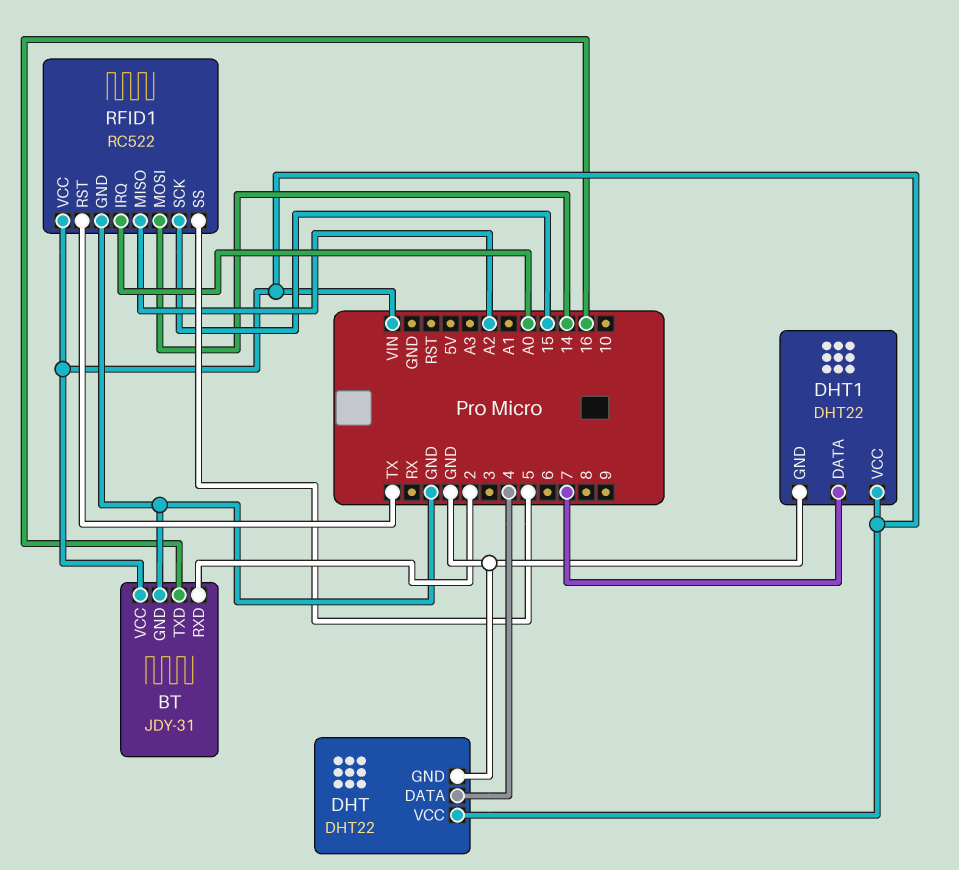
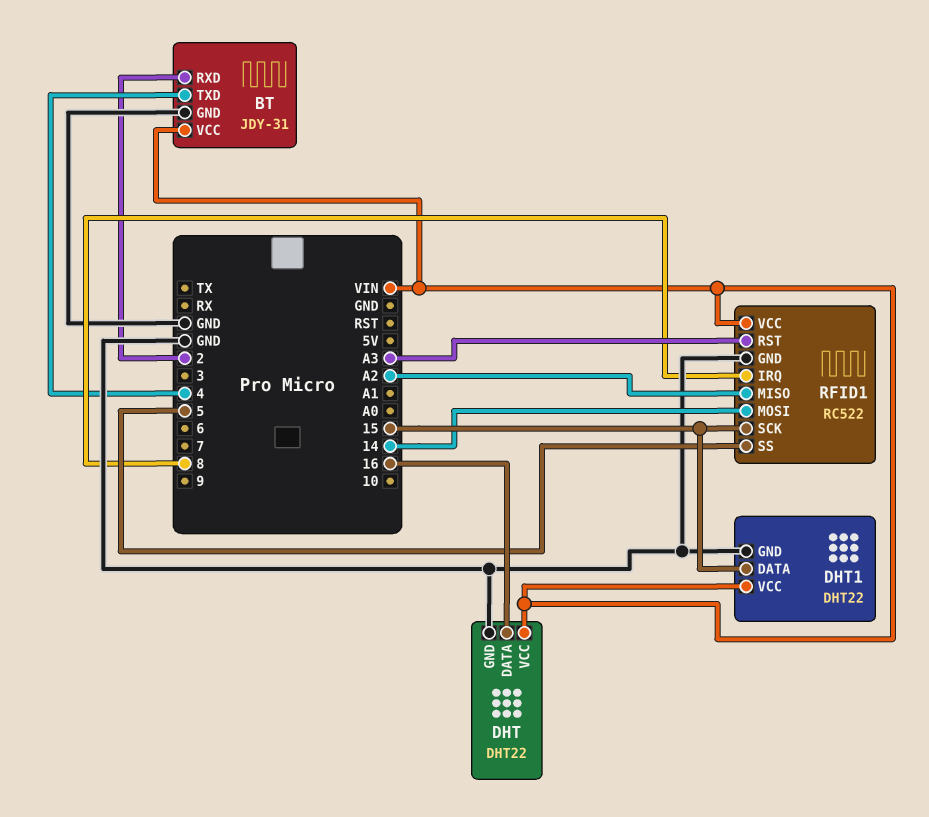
BT pin TXD: 16 -> 4
DHT pin DATA: 4 -> 16
DHT1 pin DATA: 7 -> 15
RFID1 pin IRQ: A0 -> 8
RFID1 pin RST: TX -> A3

